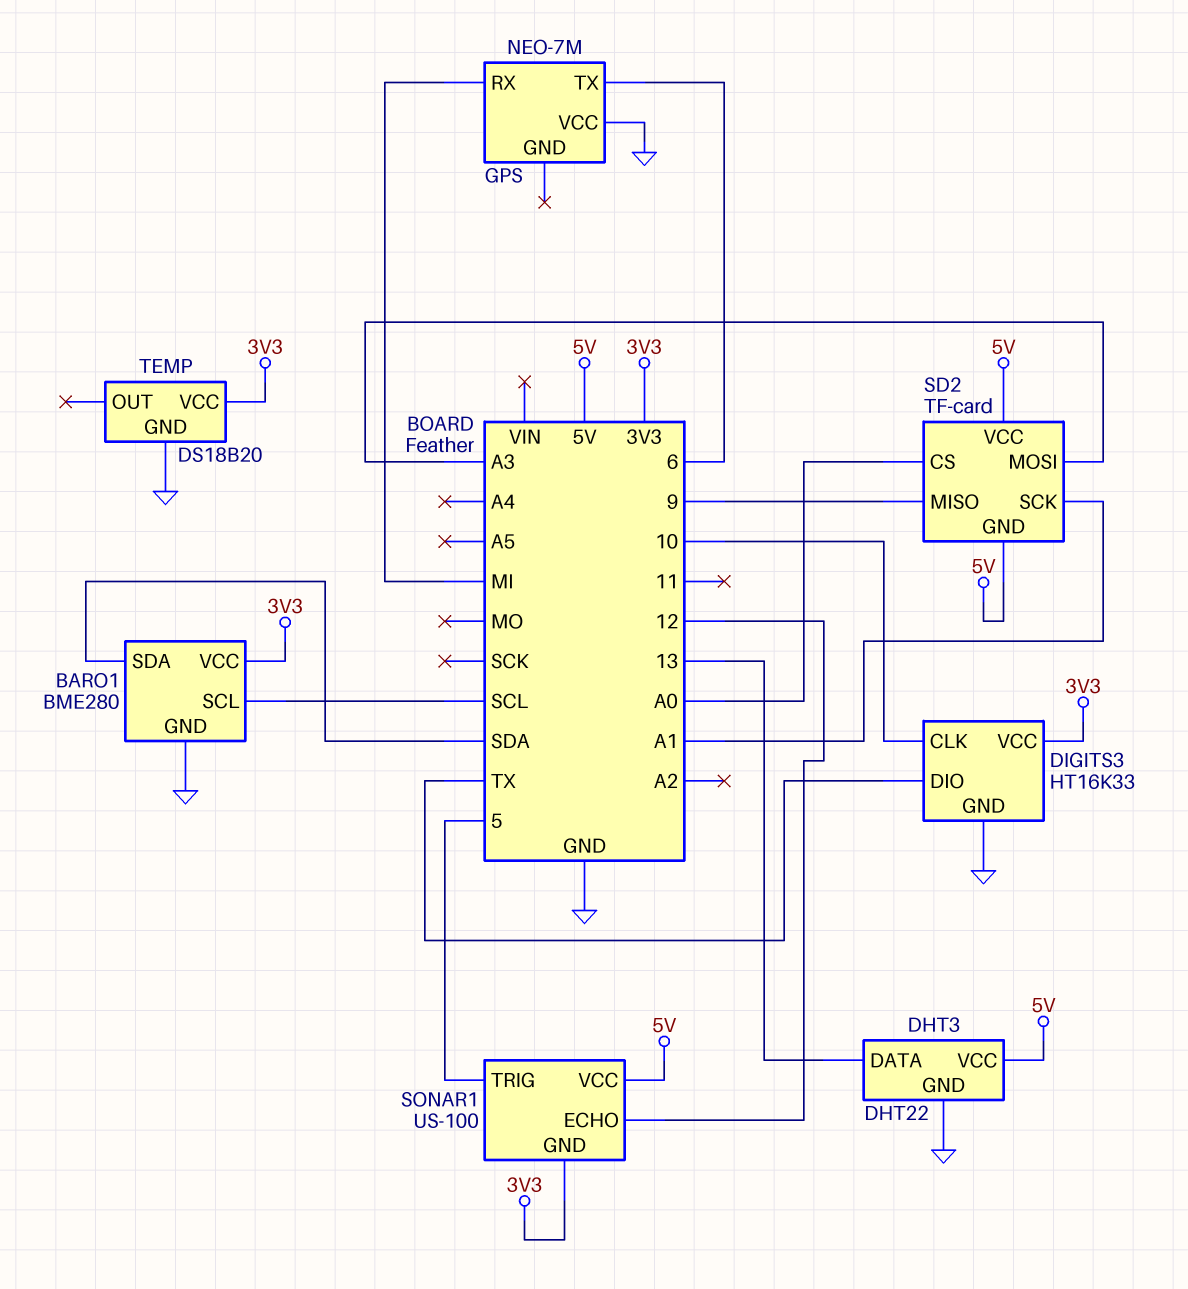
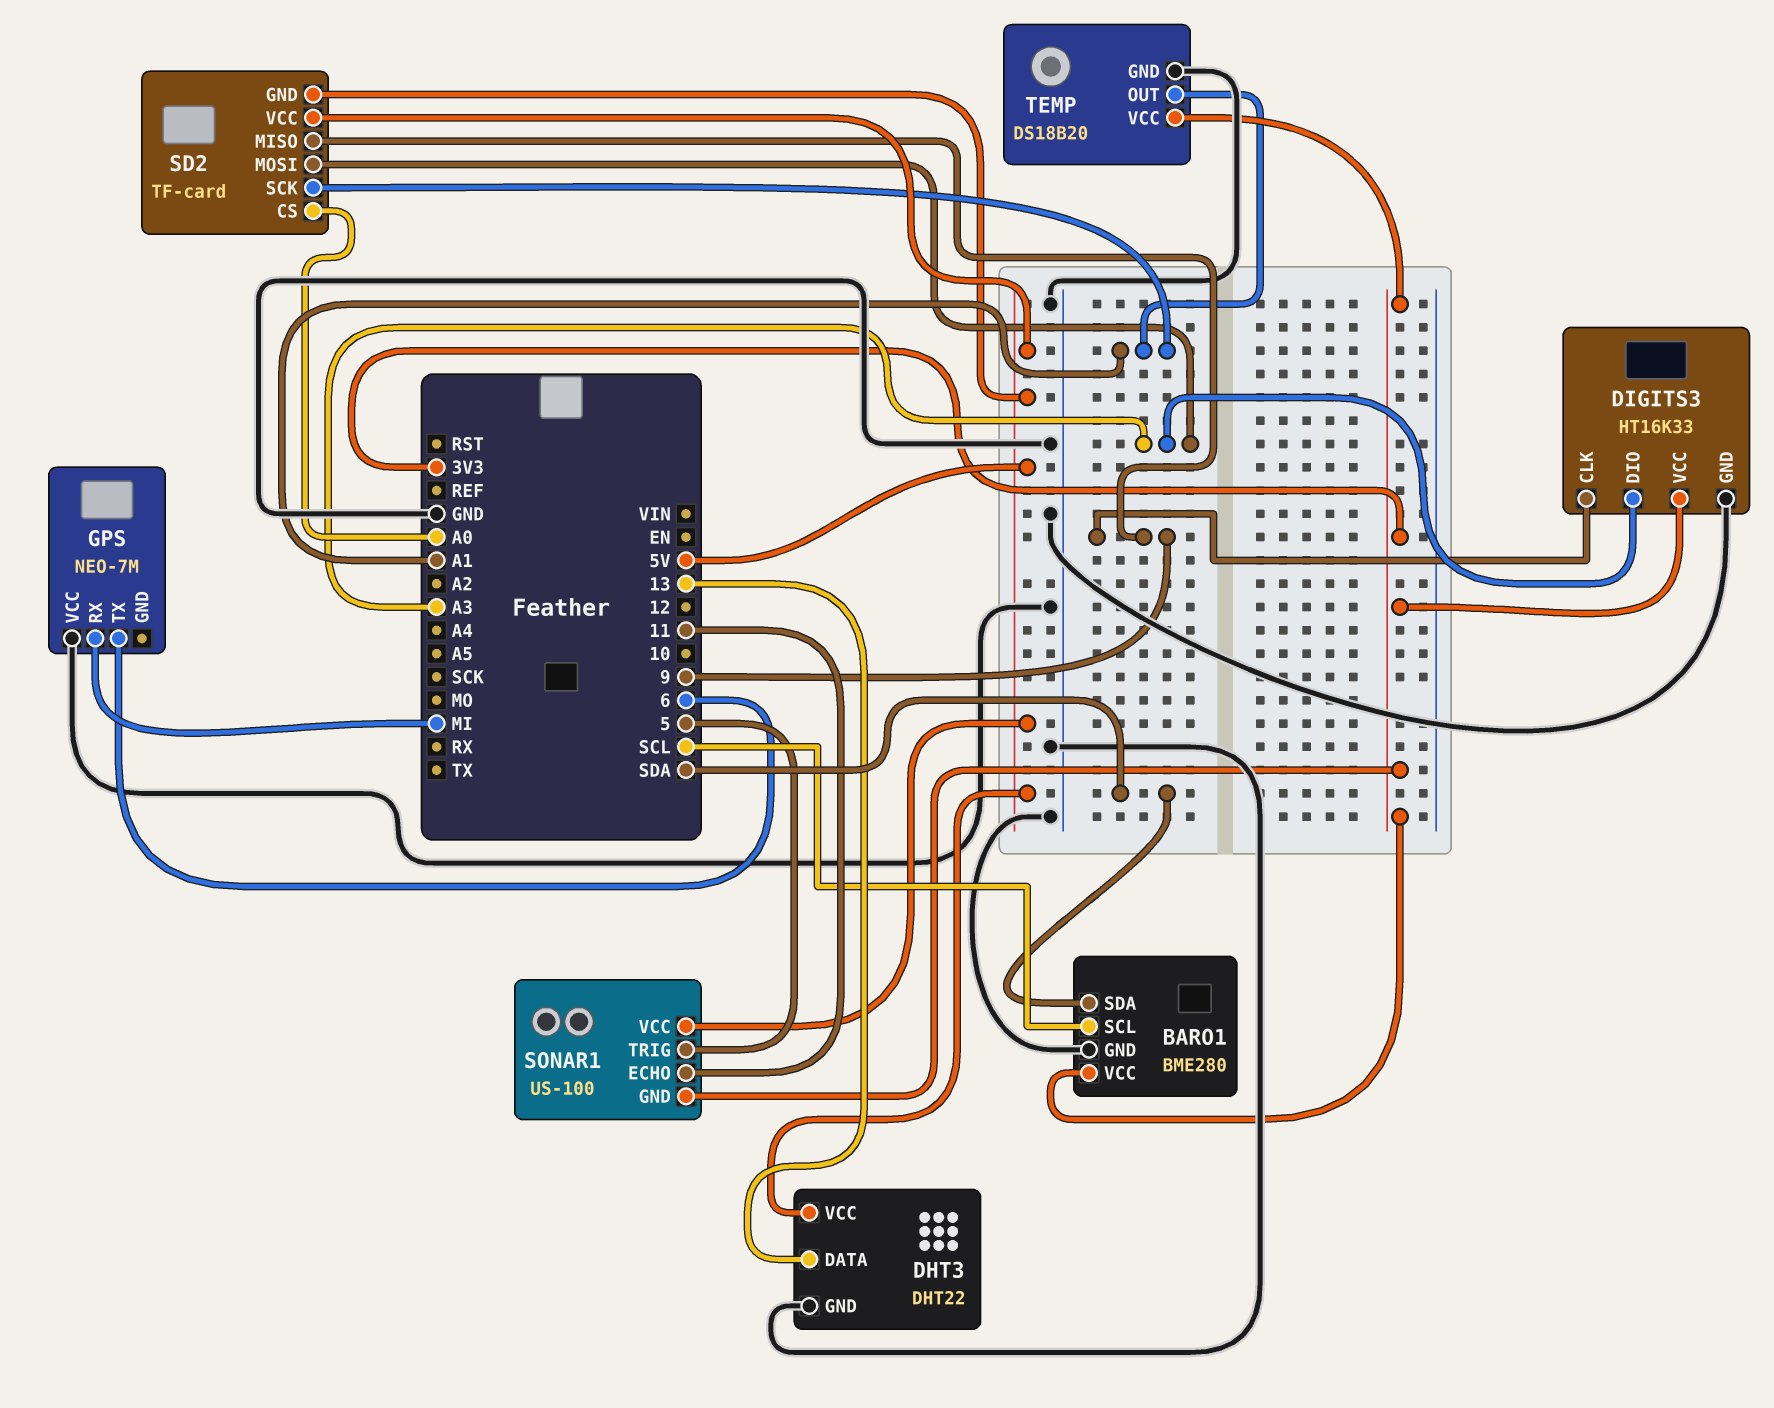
DIGITS3 pin CLK: 10 -> 9
DIGITS3 pin DIO: TX -> A3
SONAR1 pin ECHO: 12 -> 11
TEMP pin OUT: none -> A1

